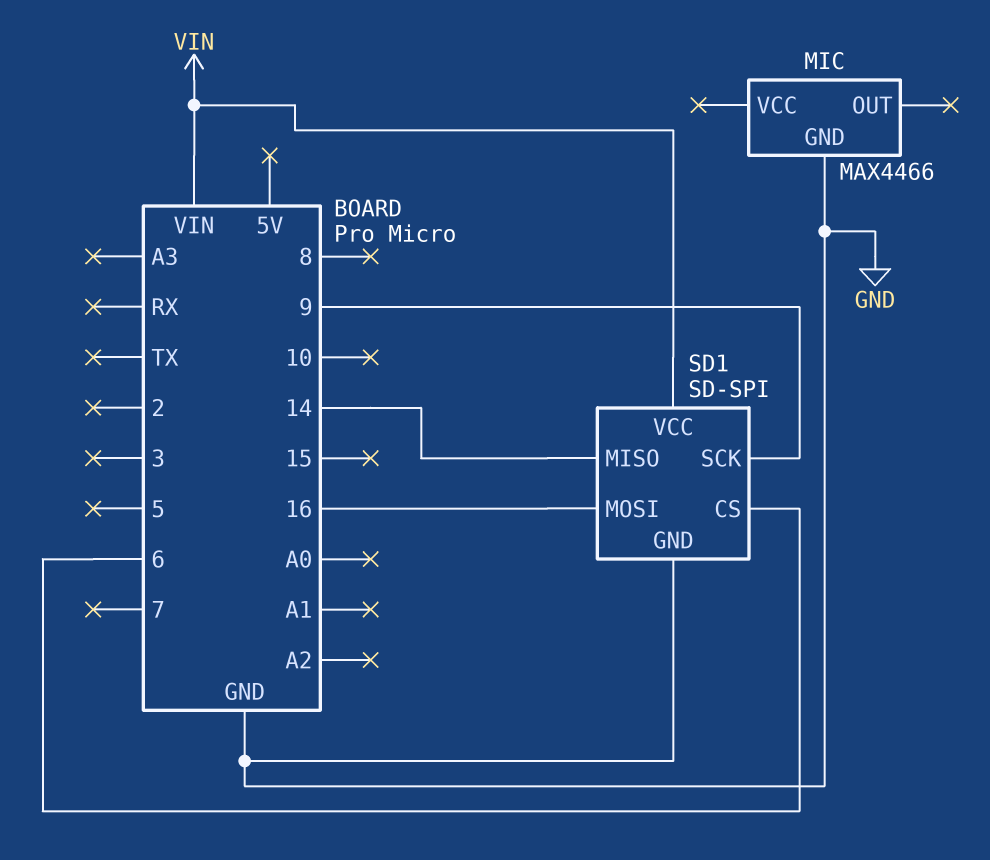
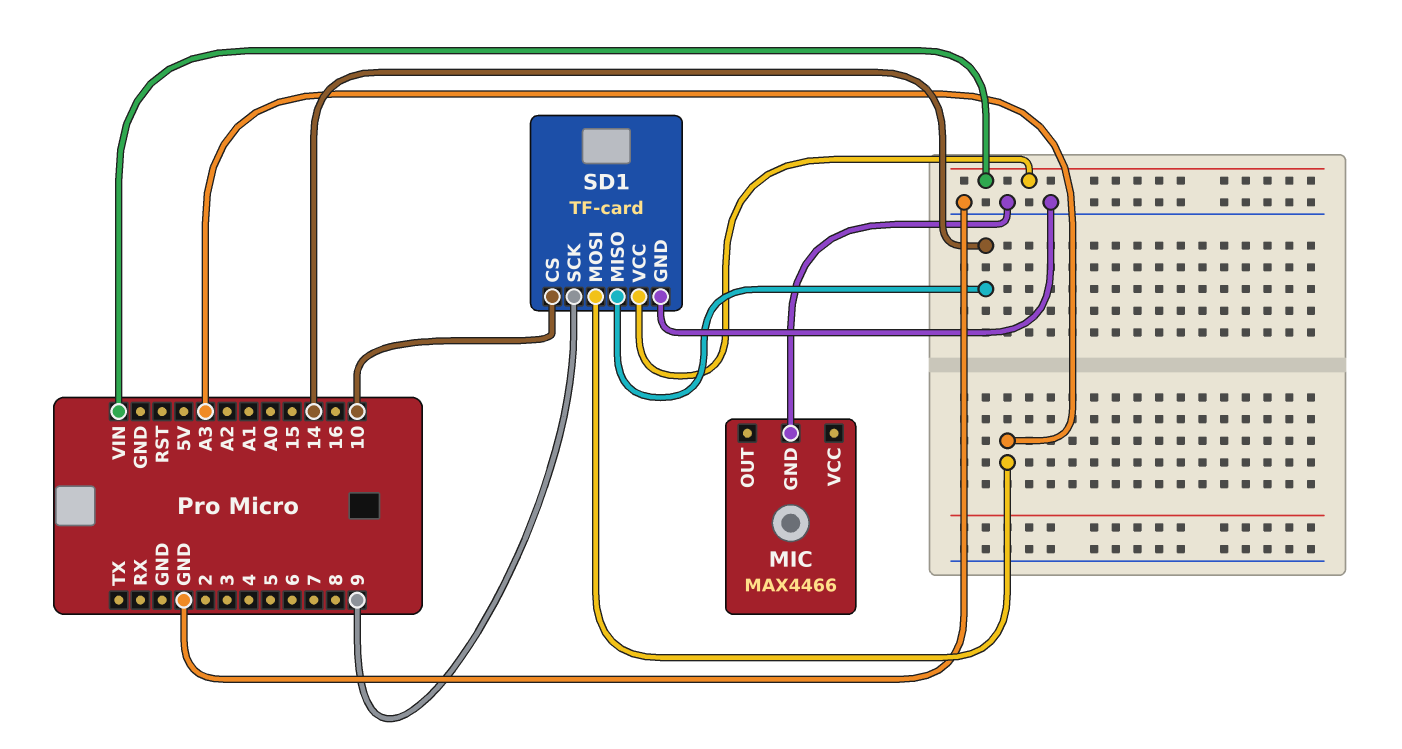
SD1: SD-SPI -> TF-card
SD1 pin CS: 6 -> 10
SD1 pin MOSI: 16 -> A3

